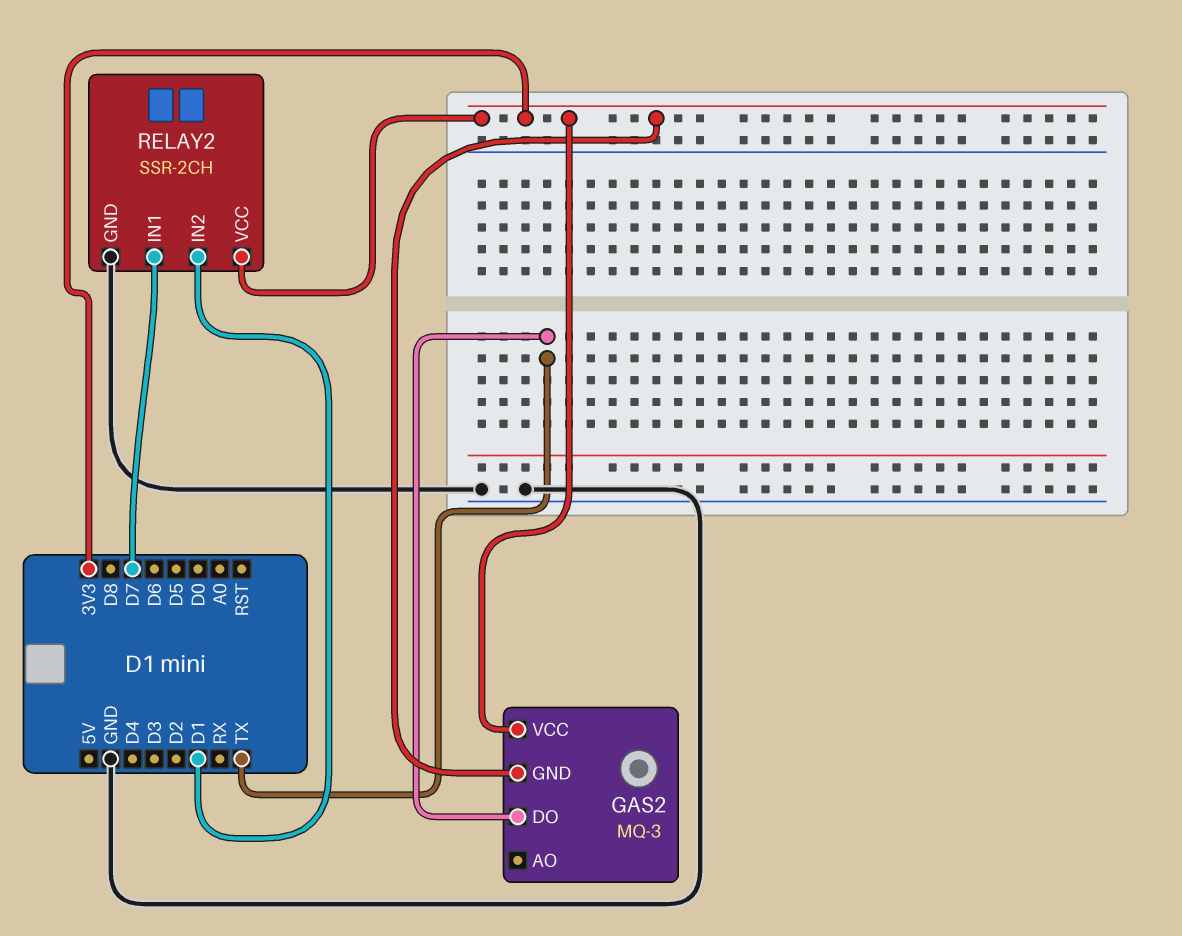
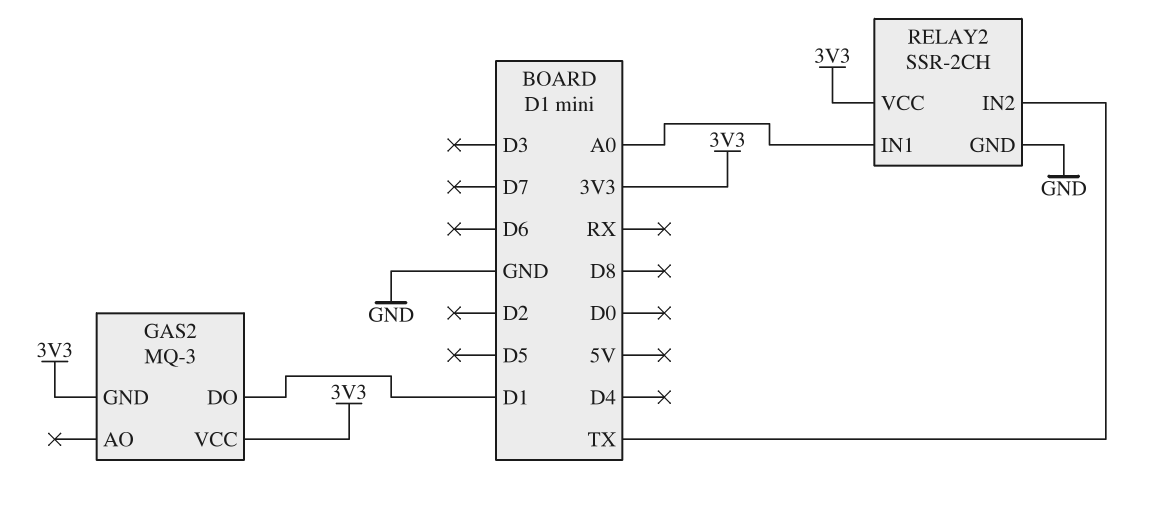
GAS2 pin DO: TX -> D1
RELAY2 pin IN1: D7 -> A0
RELAY2 pin IN2: D1 -> TX

